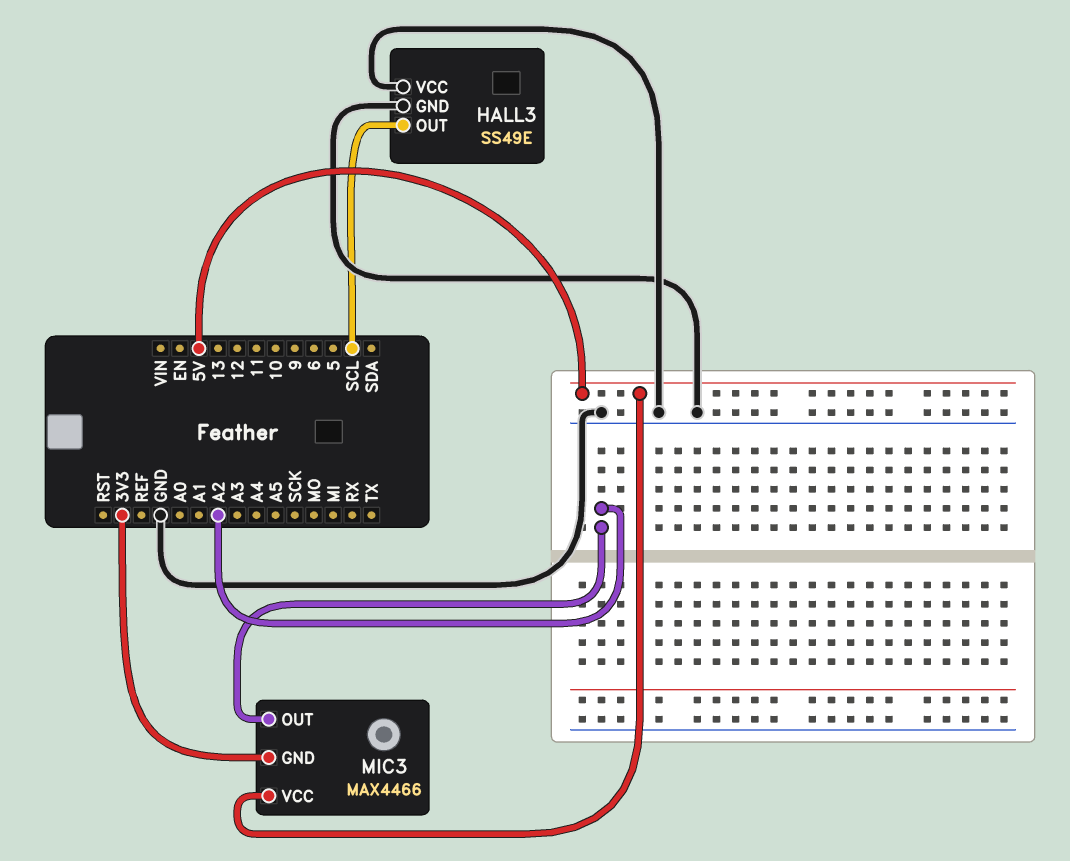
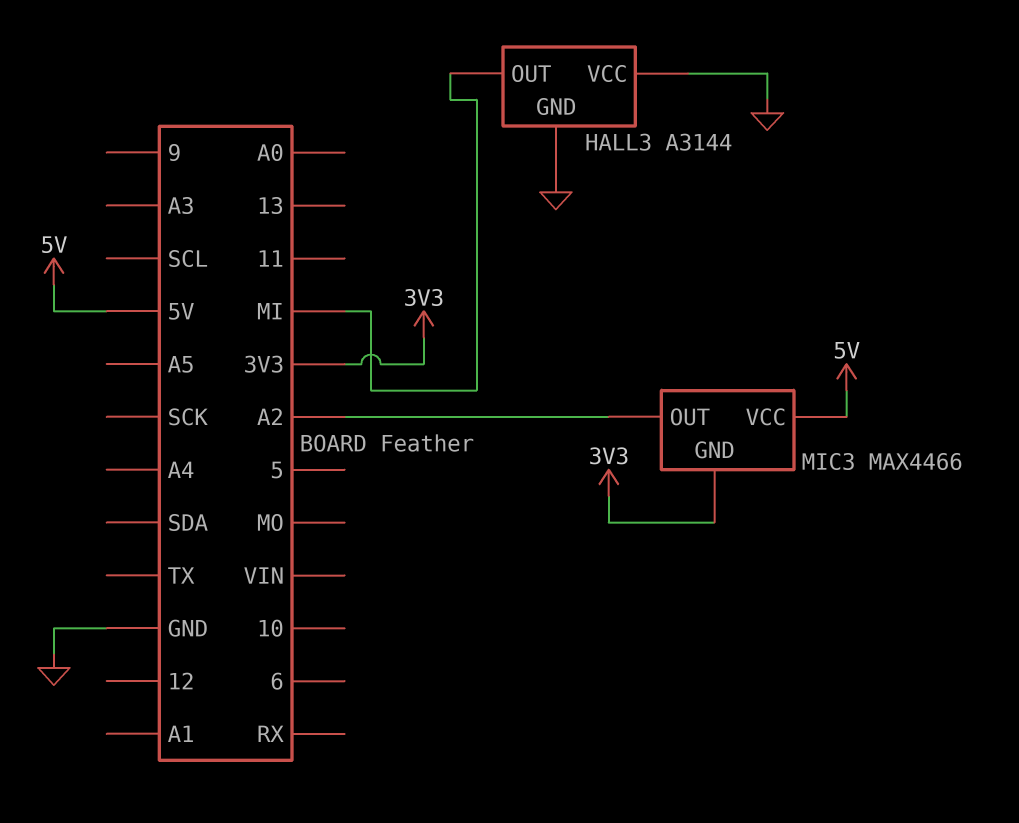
HALL3: SS49E -> A3144
HALL3 pin OUT: SCL -> MI

